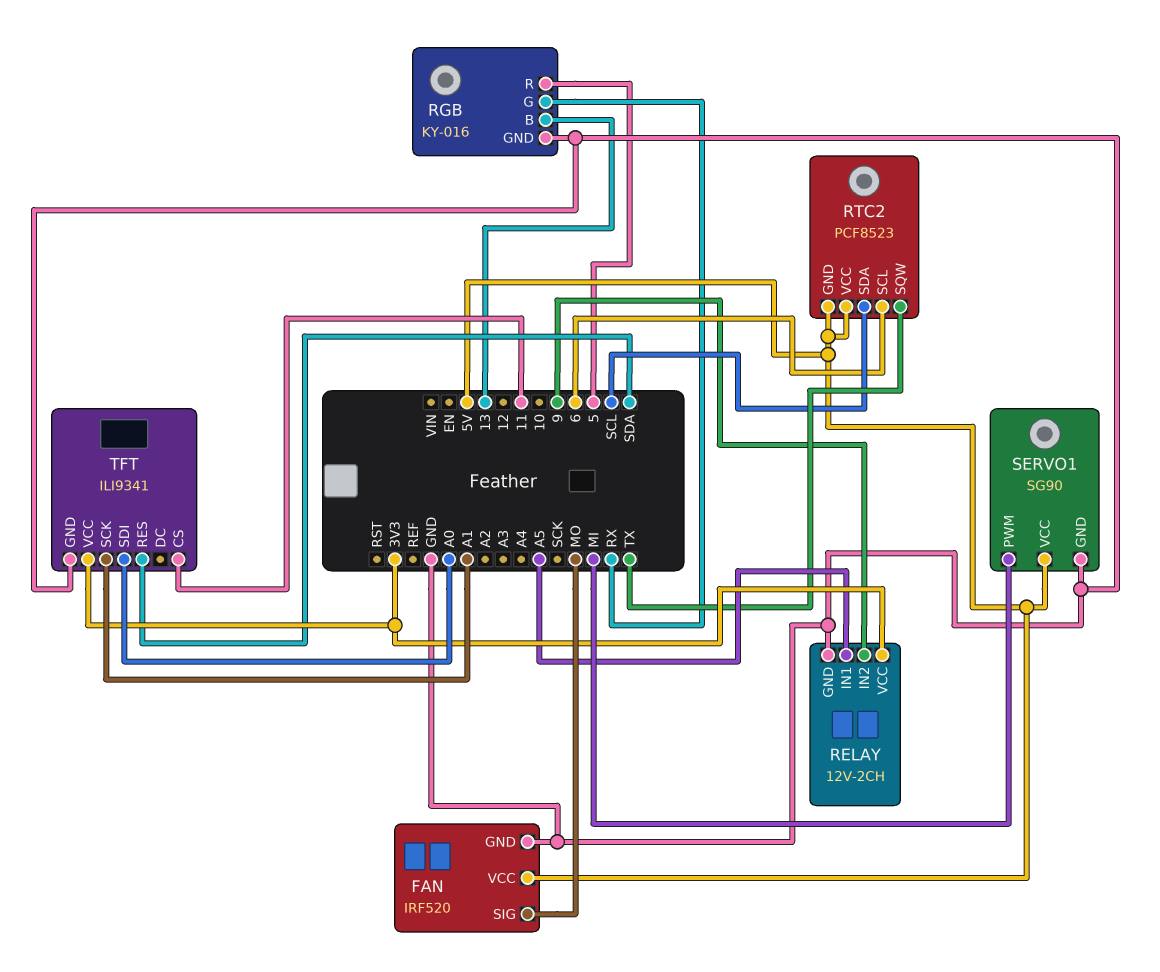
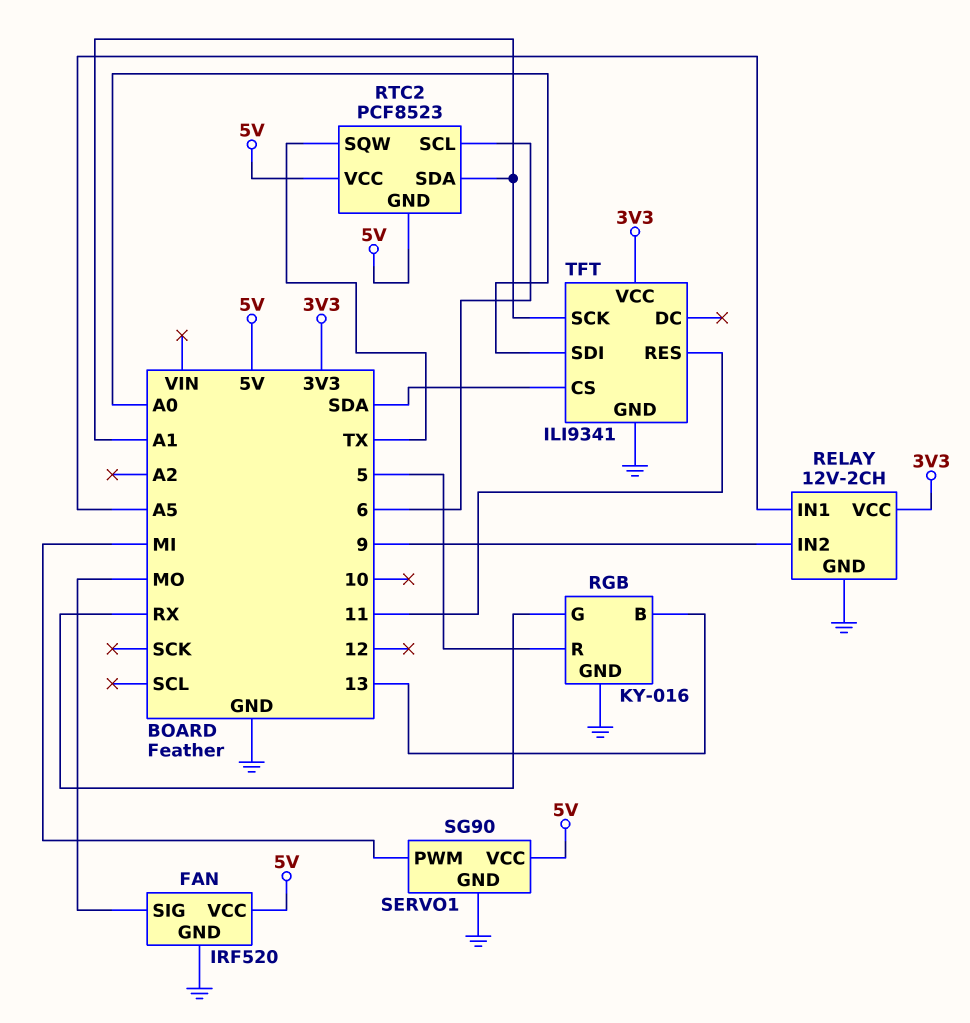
RTC2 pin SDA: SCL -> A1
TFT pin CS: 11 -> SDA
TFT pin RES: SDA -> 11

